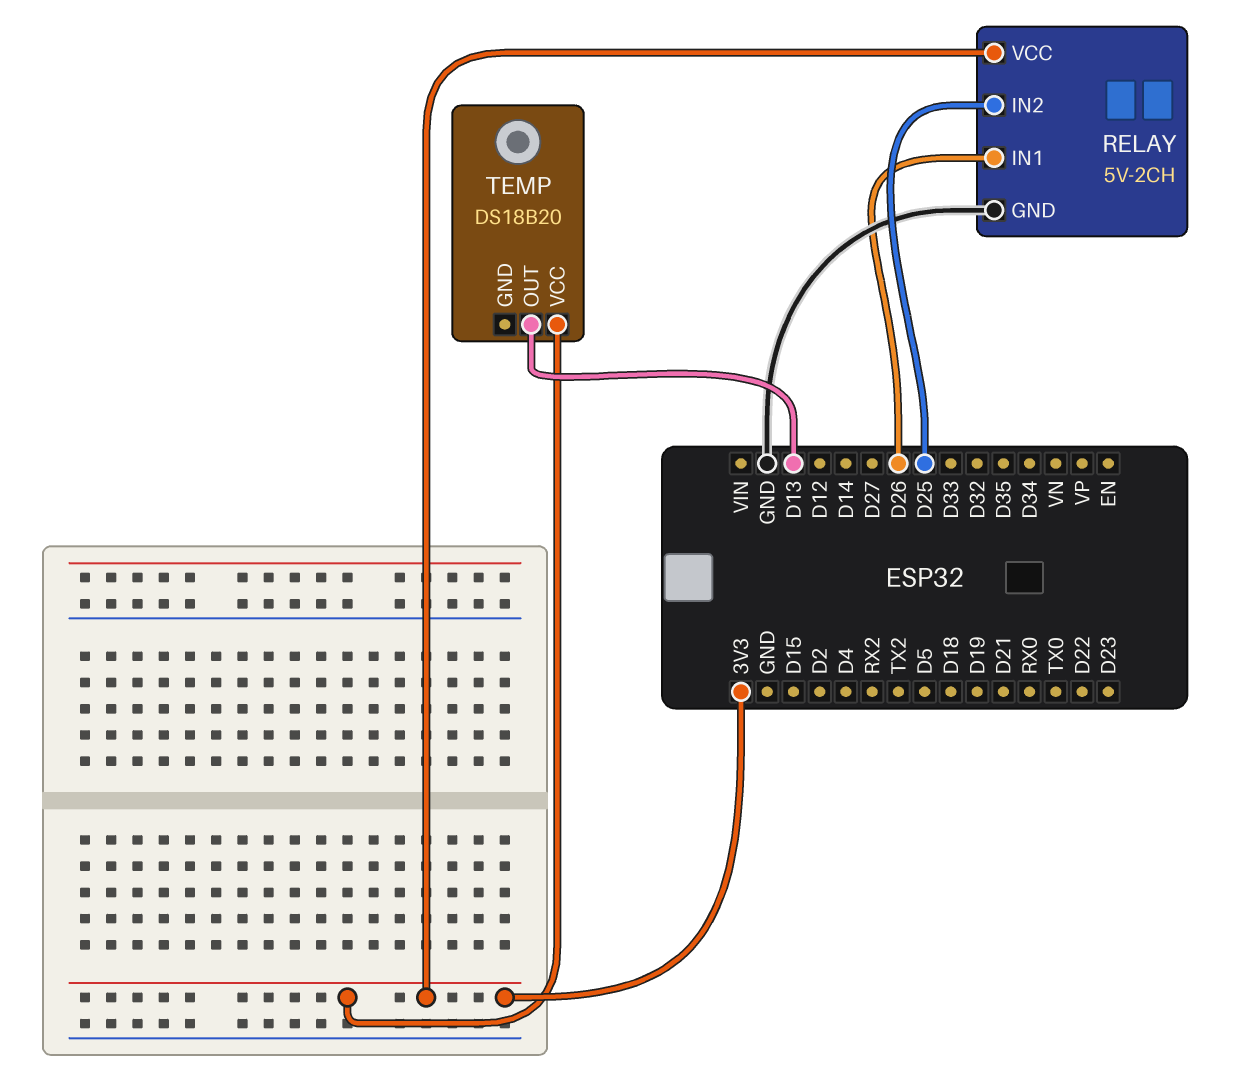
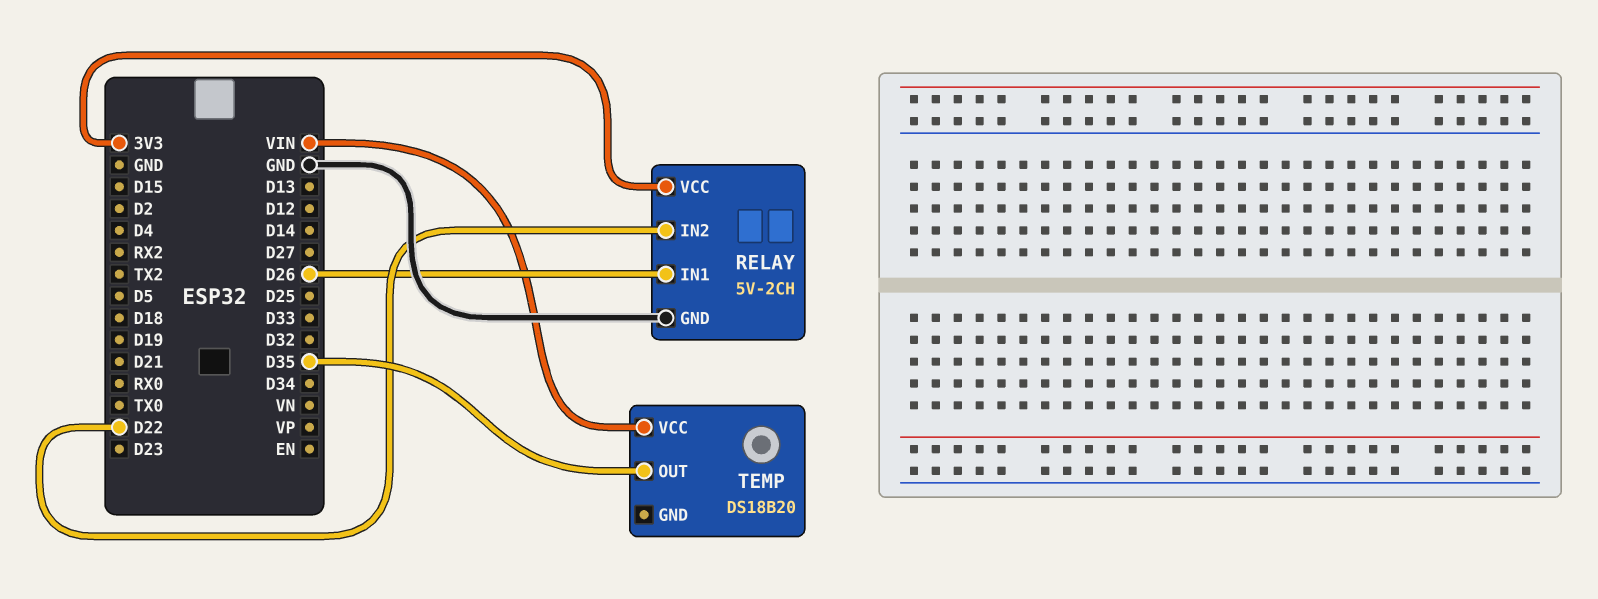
RELAY pin IN2: D25 -> D22
TEMP pin OUT: D13 -> D35
TEMP pin VCC: 3V3 -> VIN

